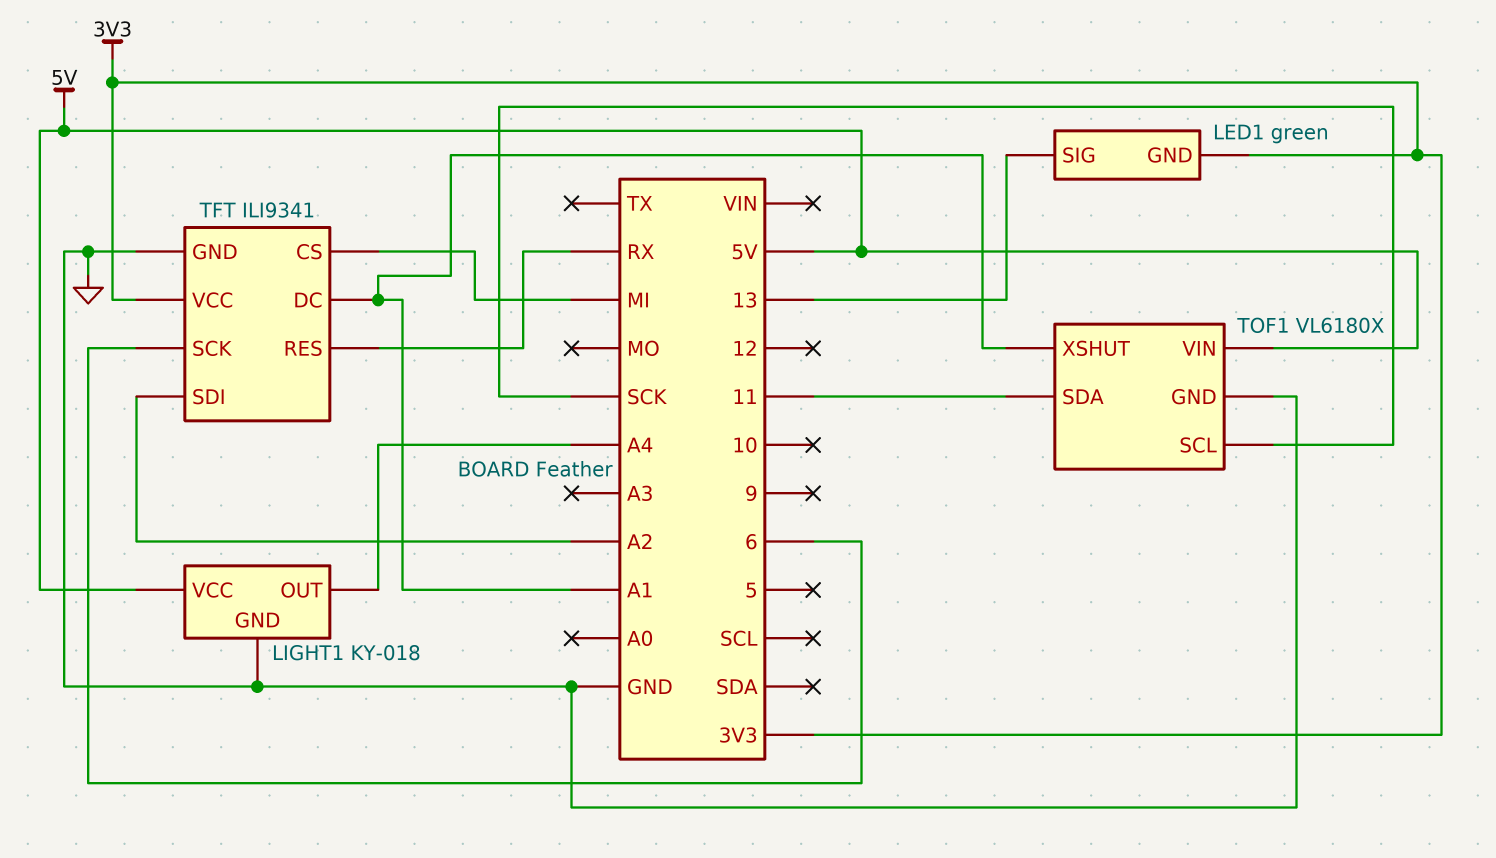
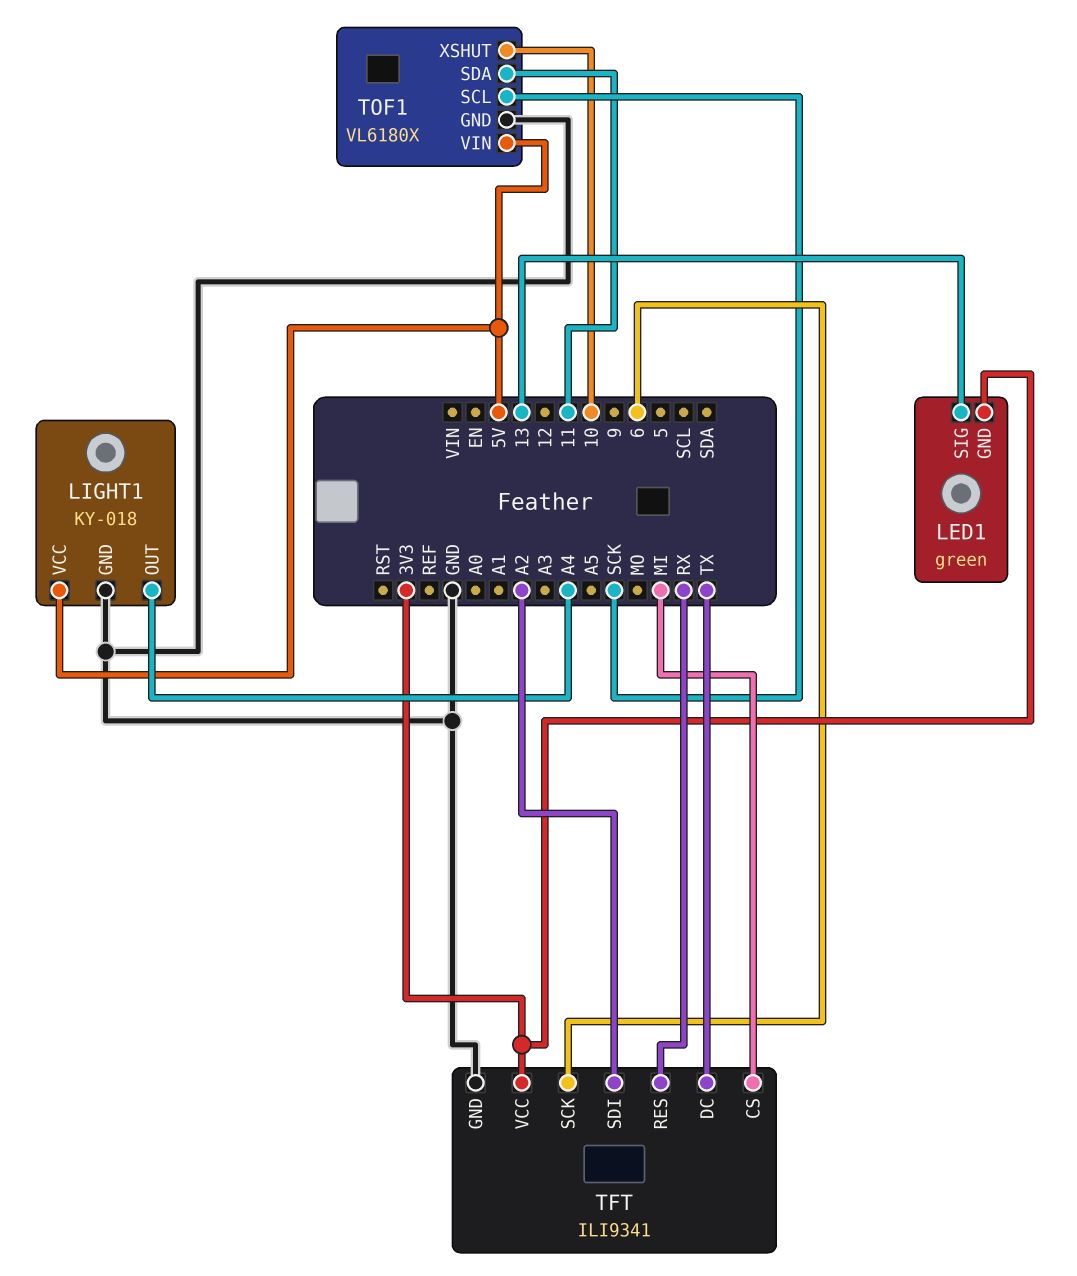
TFT pin DC: A1 -> TX
TOF1 pin XSHUT: A1 -> 10

